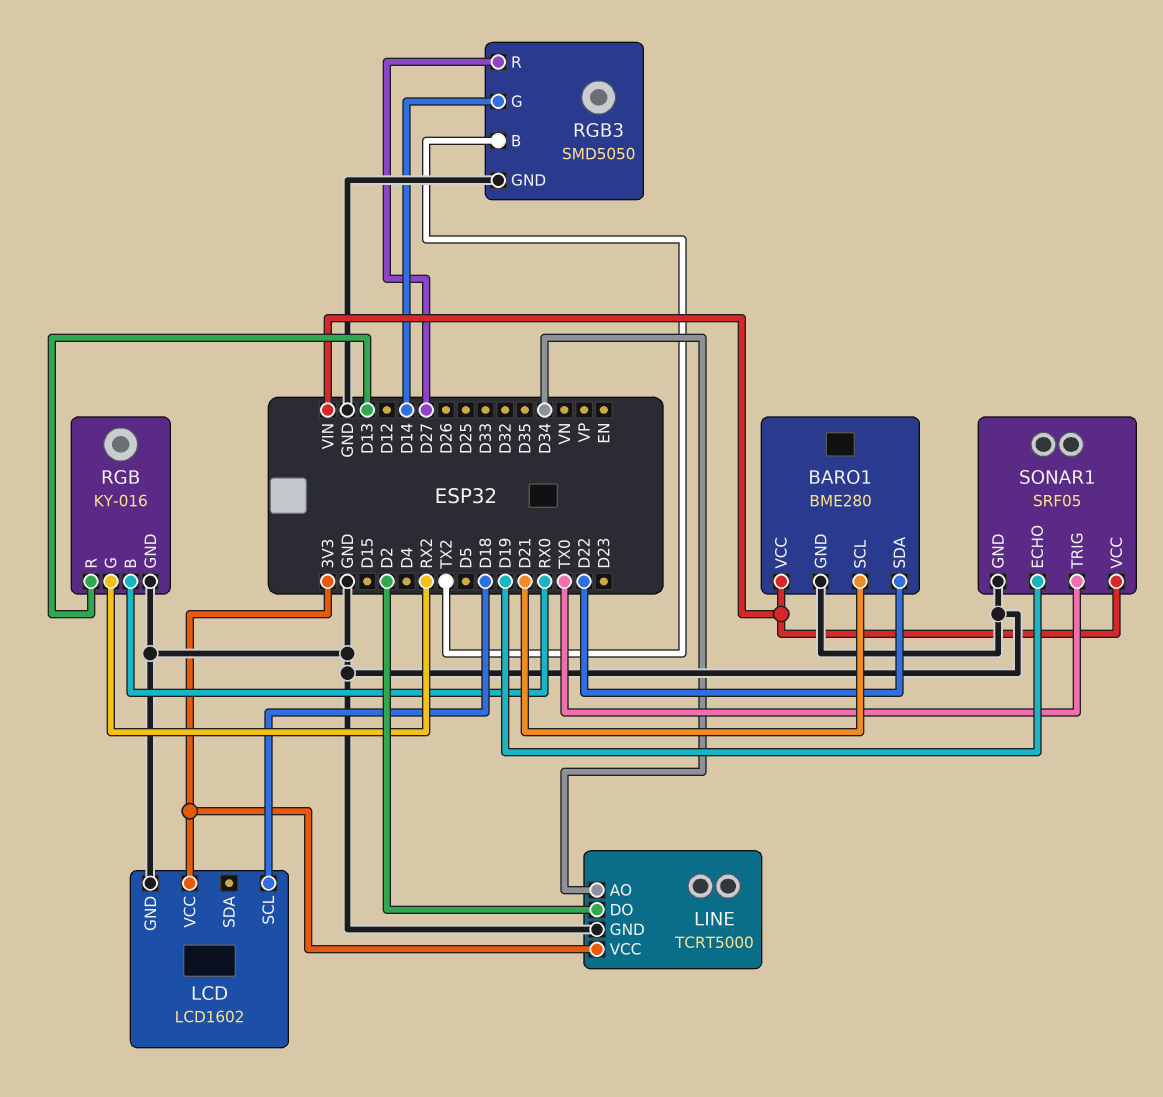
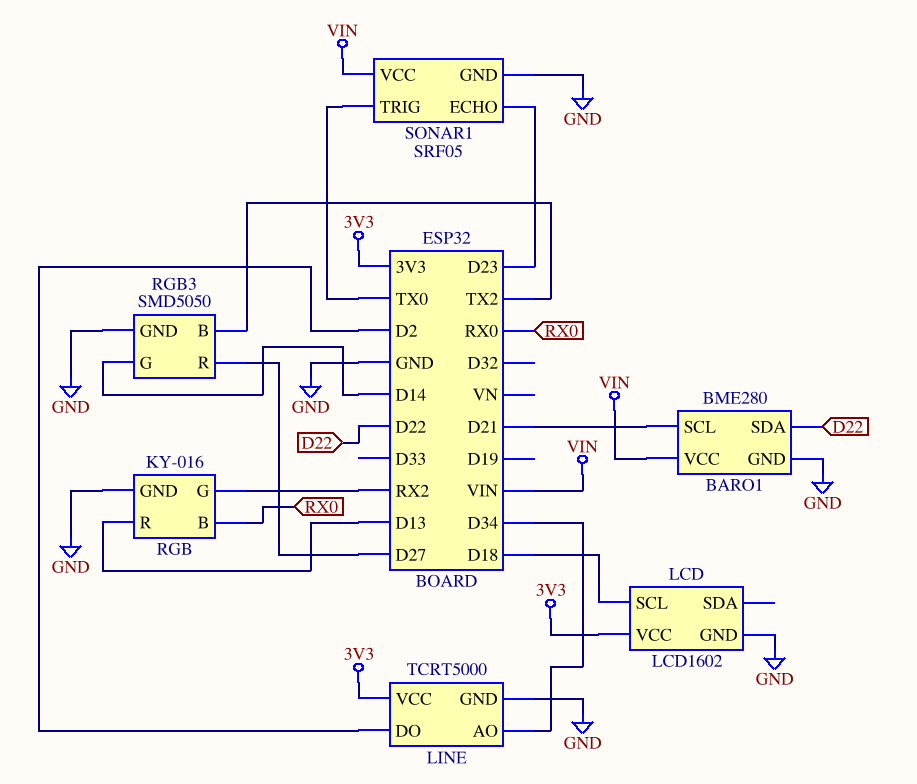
SONAR1 pin ECHO: D19 -> D23

